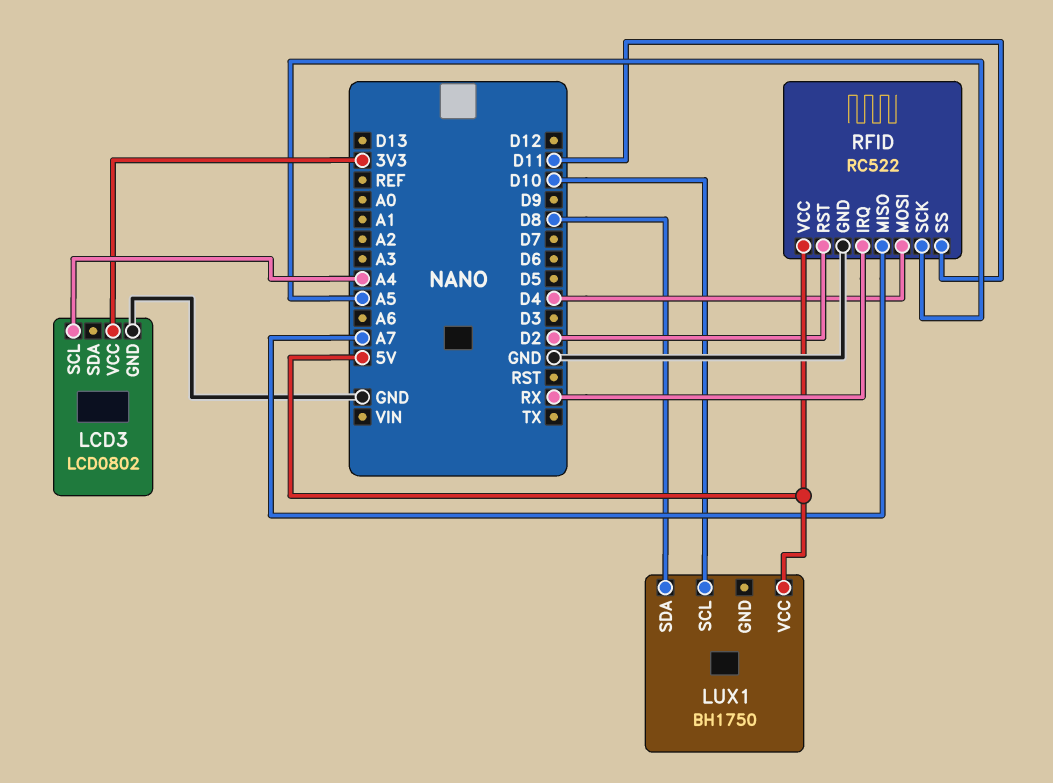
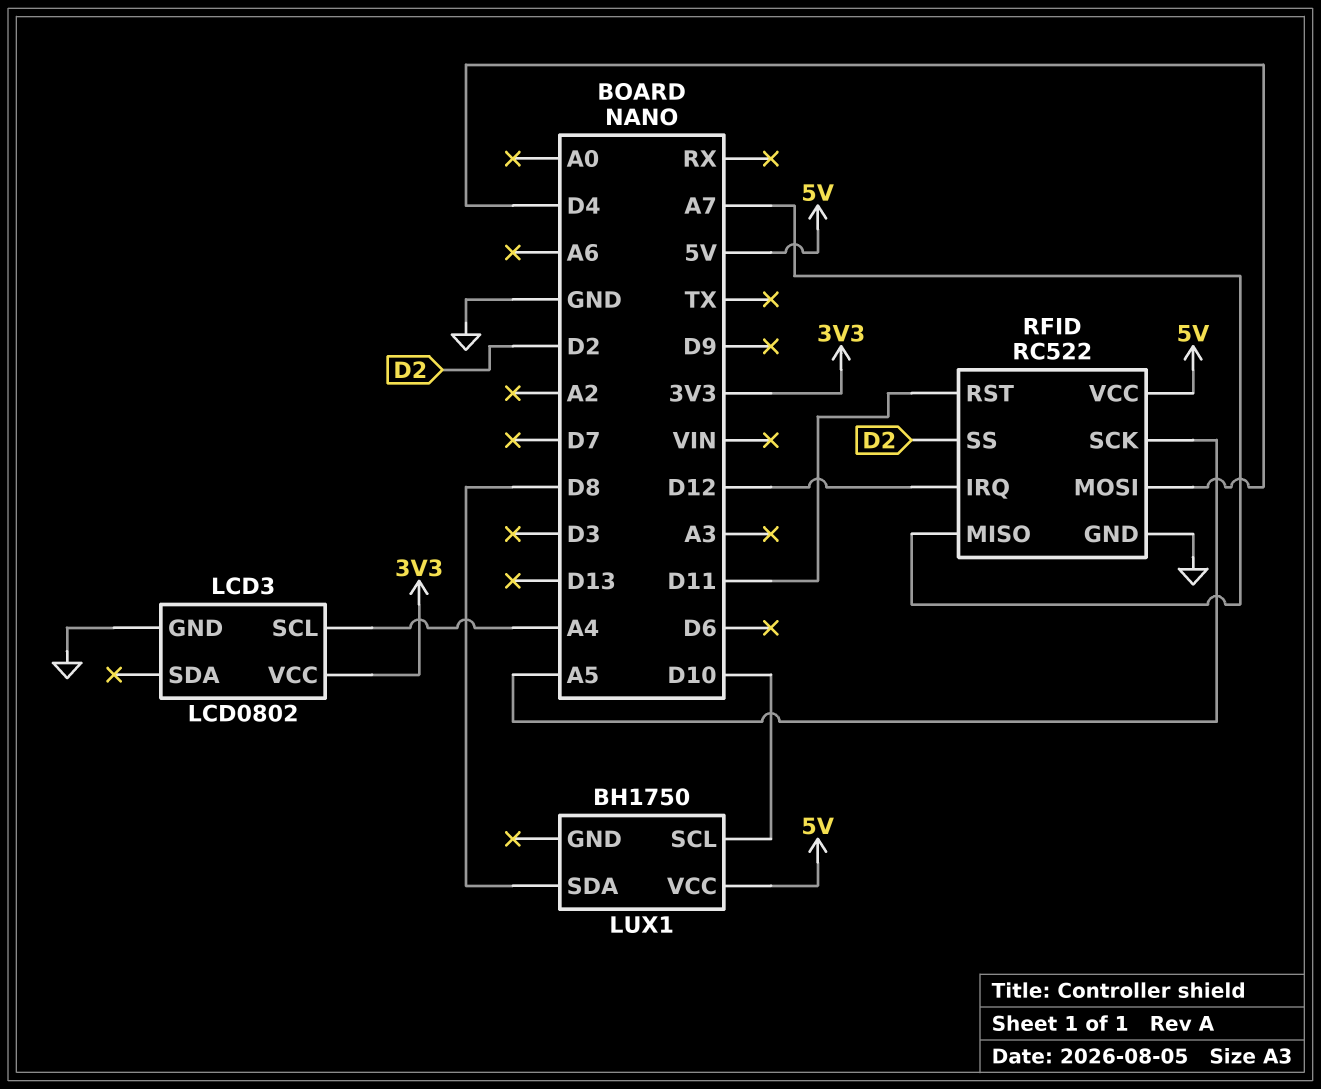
RFID pin IRQ: RX -> D12
RFID pin RST: D2 -> D11
RFID pin SS: D11 -> D2

